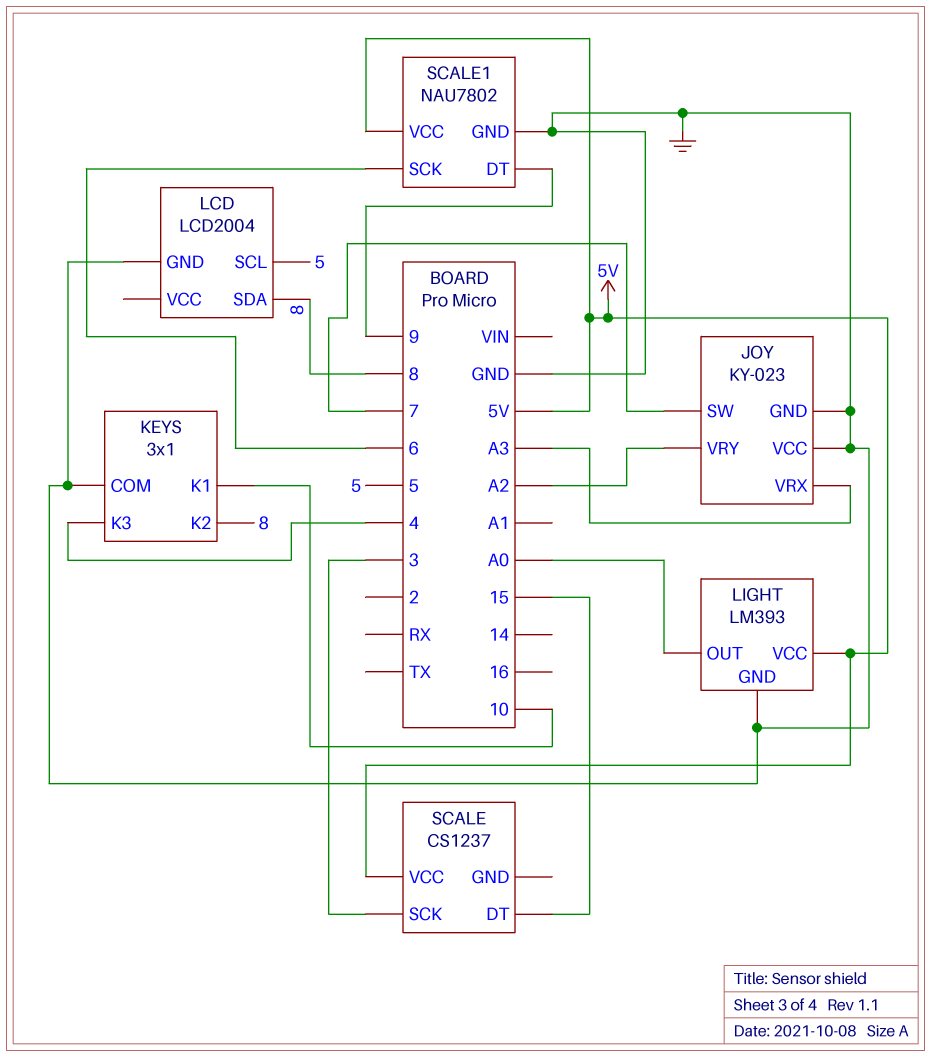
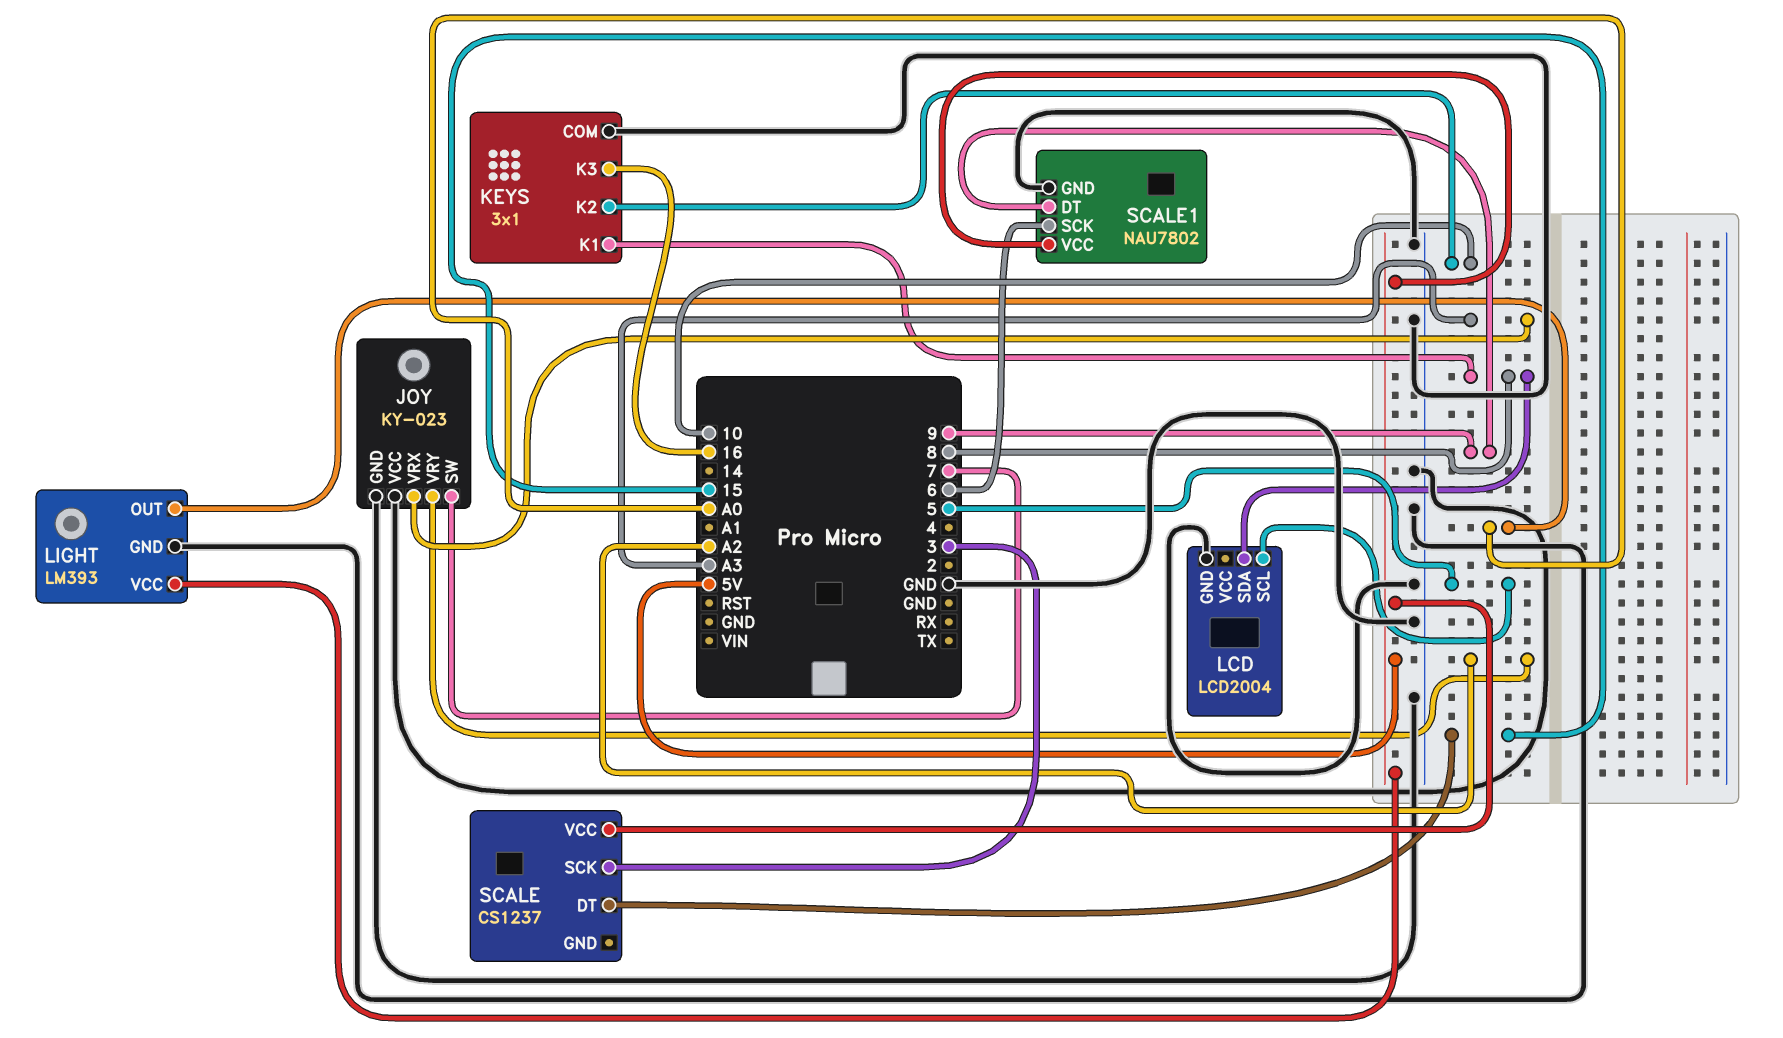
KEYS pin K1: 10 -> 8
KEYS pin K2: 8 -> 10
KEYS pin K3: 4 -> 16

